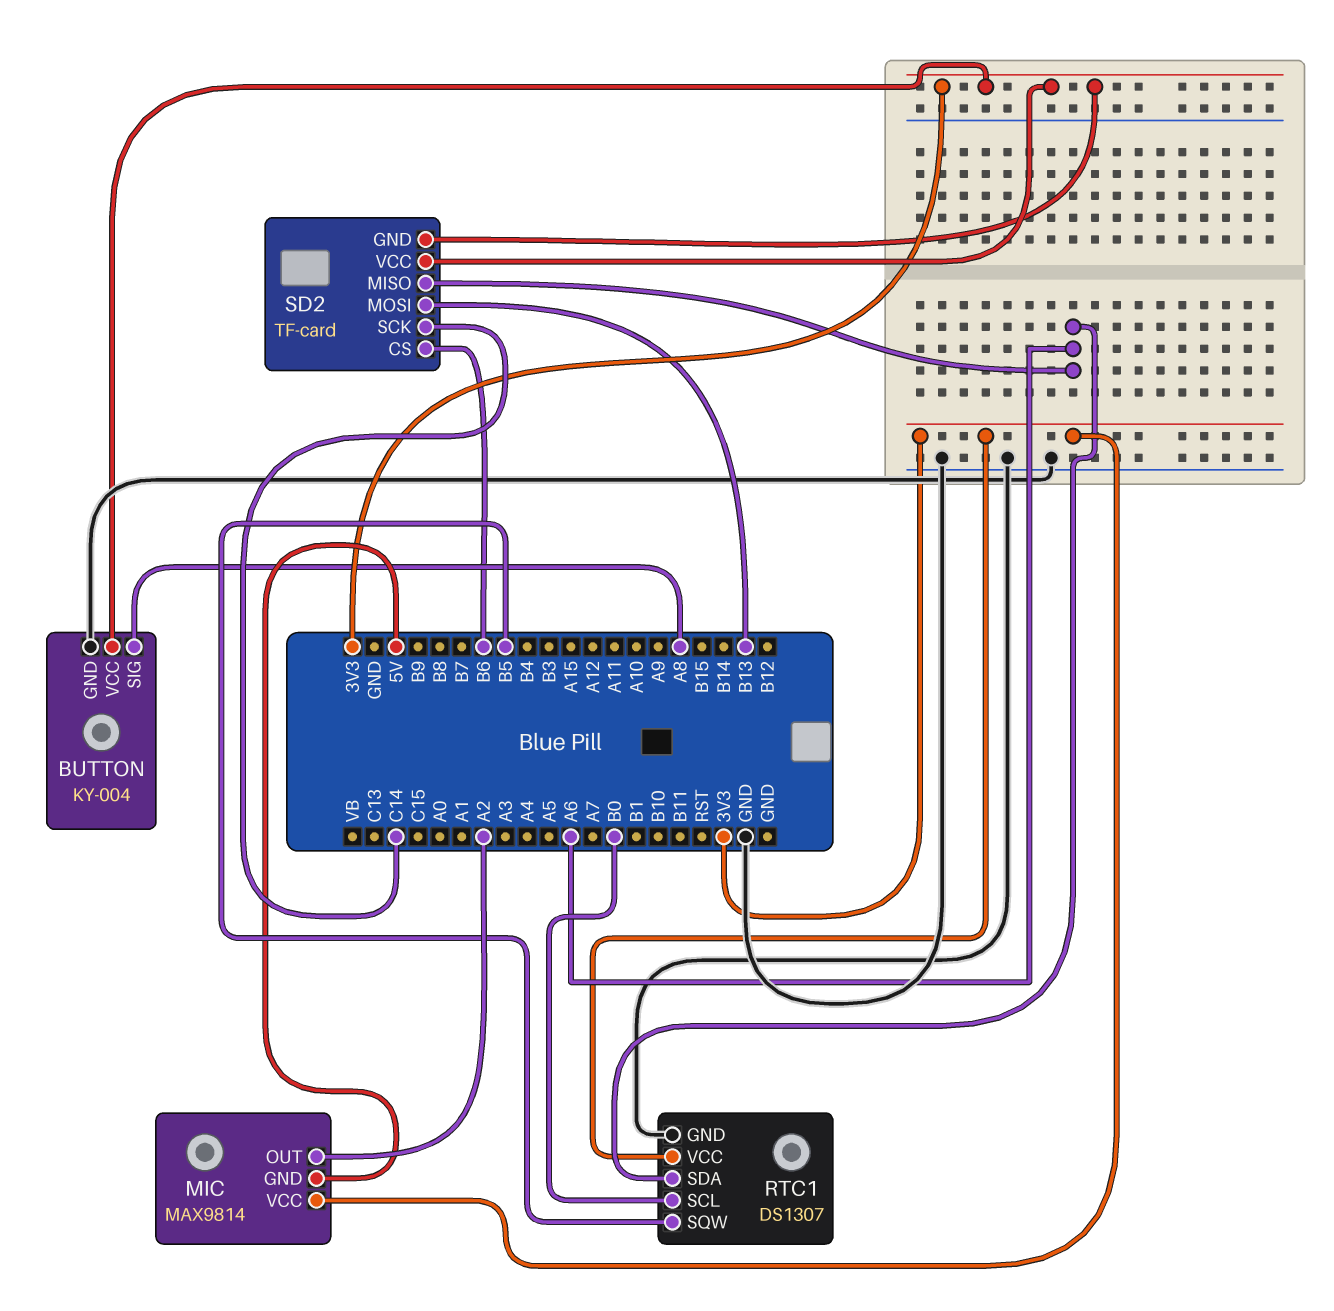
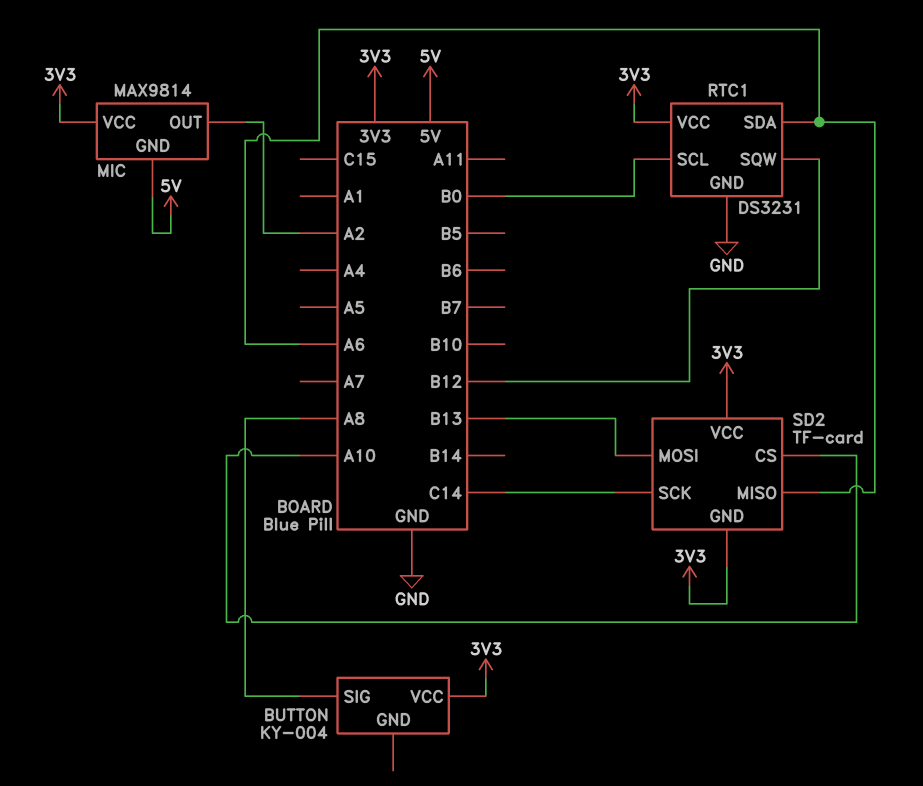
BUTTON pin GND: GND -> none
RTC1: DS1307 -> DS3231
RTC1 pin SQW: B5 -> B12
SD2 pin CS: B6 -> A10

